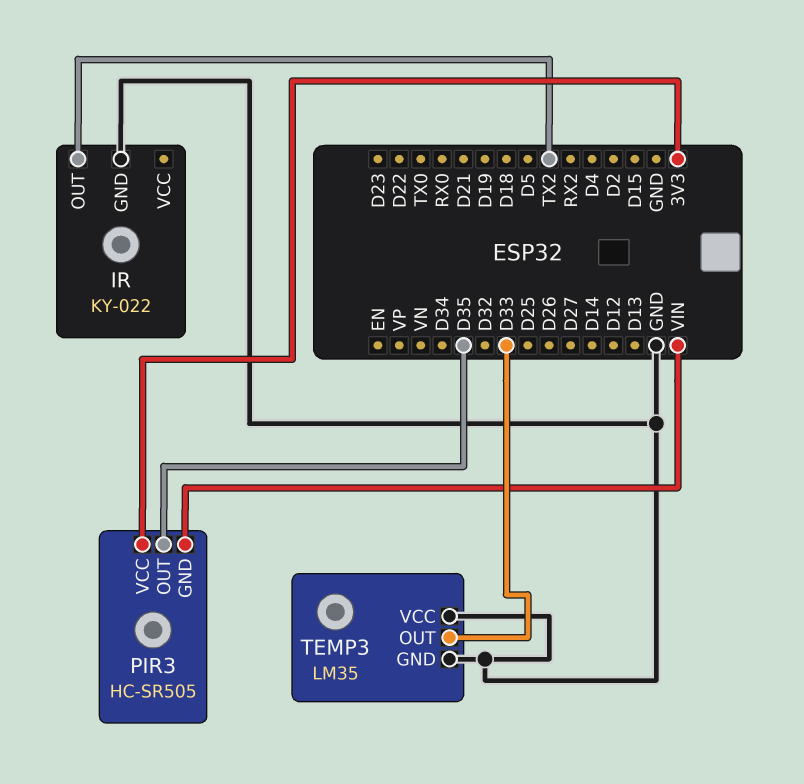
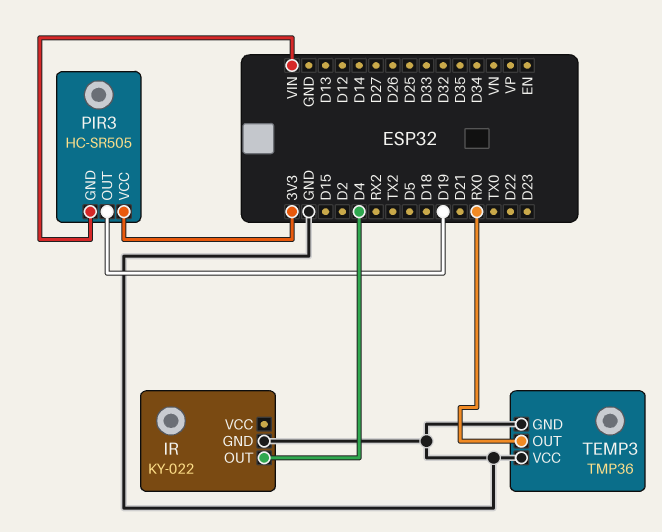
IR pin OUT: TX2 -> D4
PIR3 pin OUT: D35 -> D19
TEMP3: LM35 -> TMP36
TEMP3 pin OUT: D33 -> RX0

